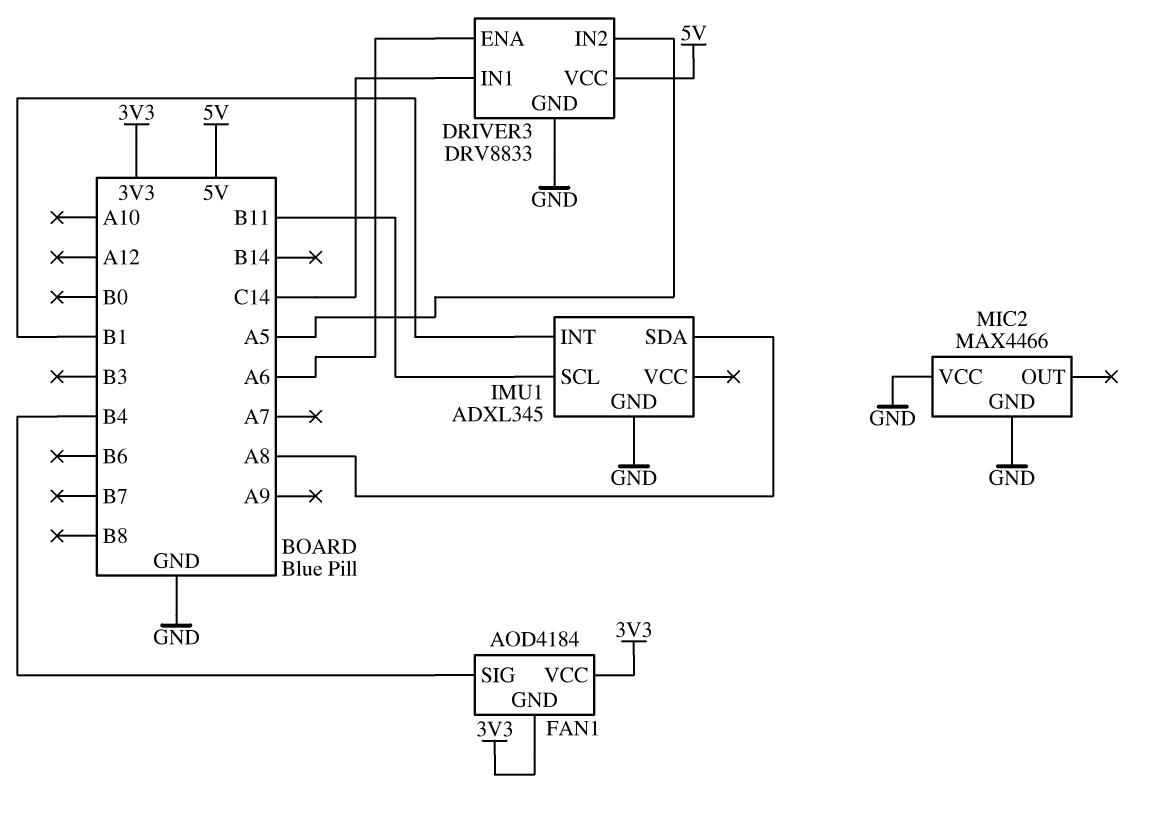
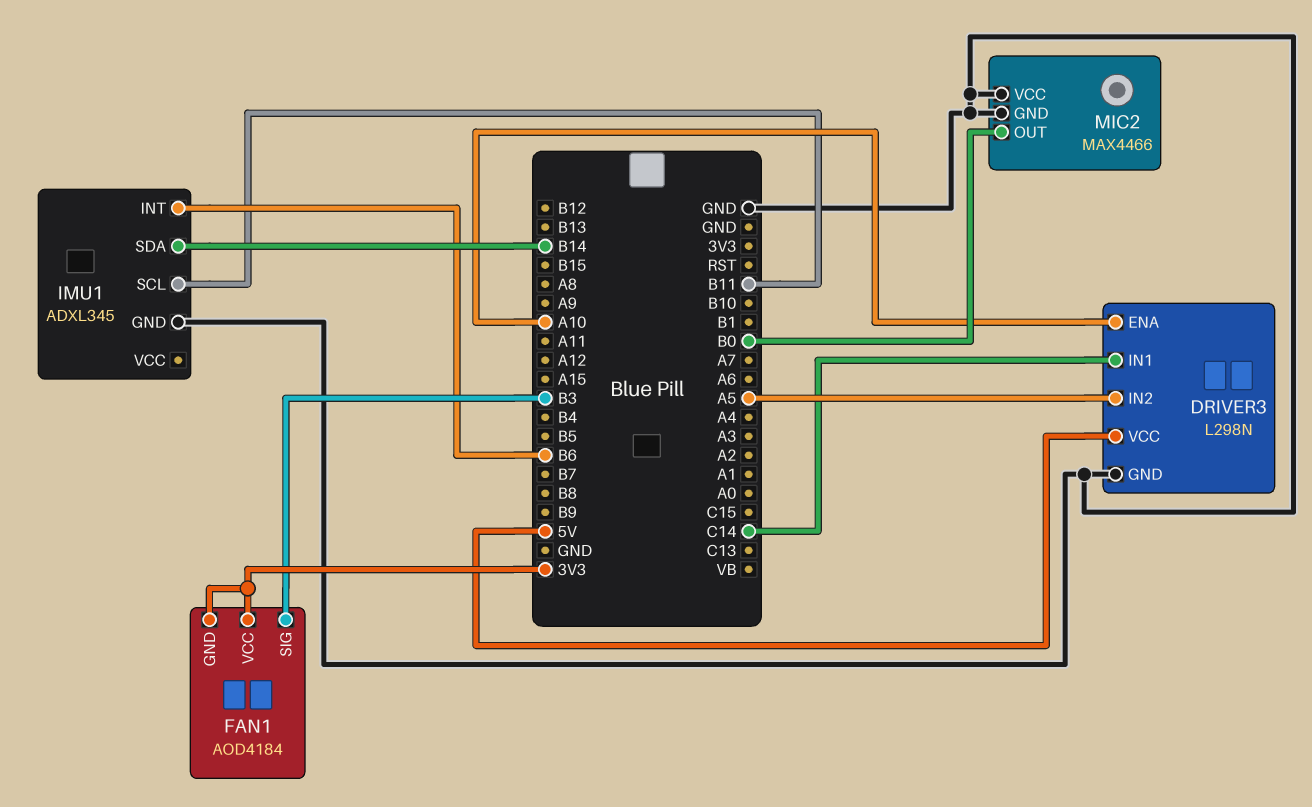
DRIVER3: DRV8833 -> L298N
DRIVER3 pin ENA: A6 -> A10
FAN1 pin SIG: B4 -> B3
IMU1 pin INT: B1 -> B6
IMU1 pin SDA: A8 -> B14
MIC2 pin OUT: none -> B0

